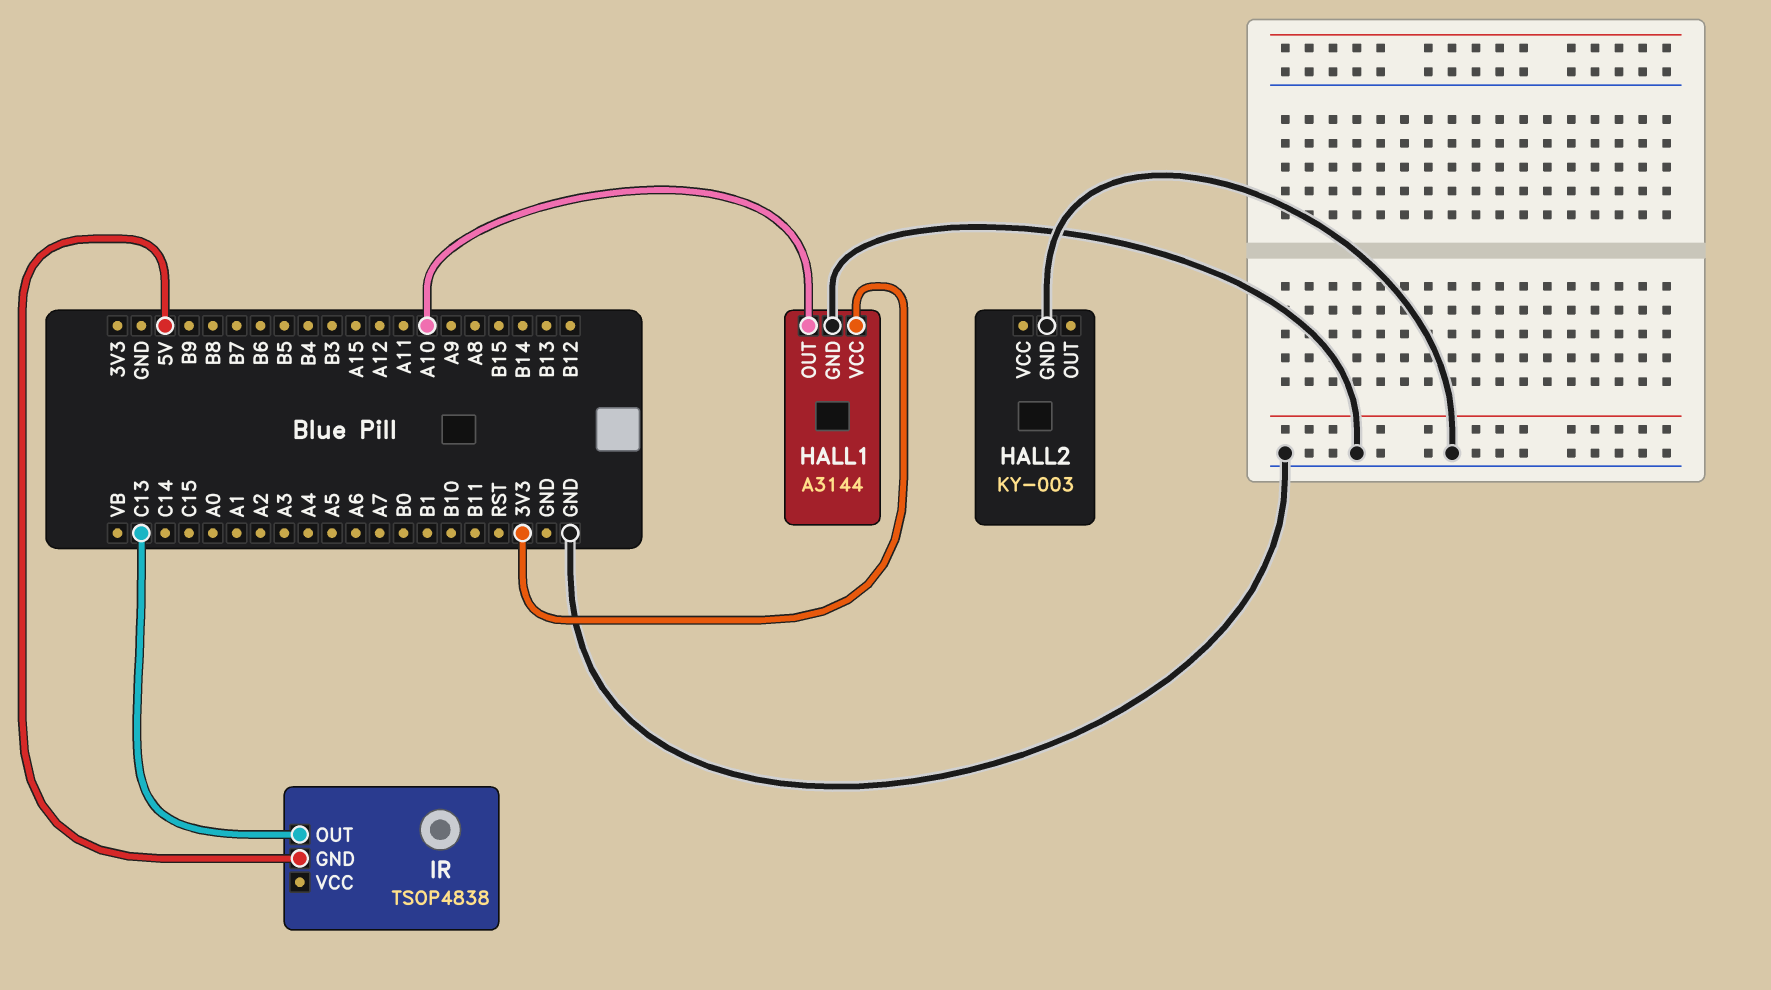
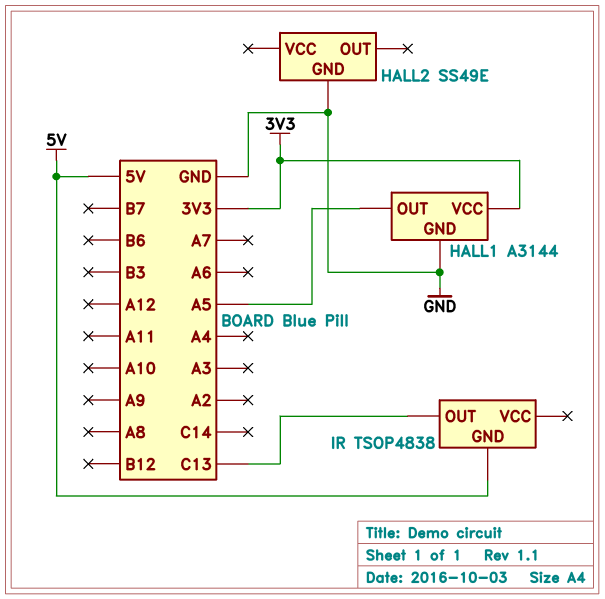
HALL1 pin OUT: A10 -> A5
HALL2: KY-003 -> SS49E

